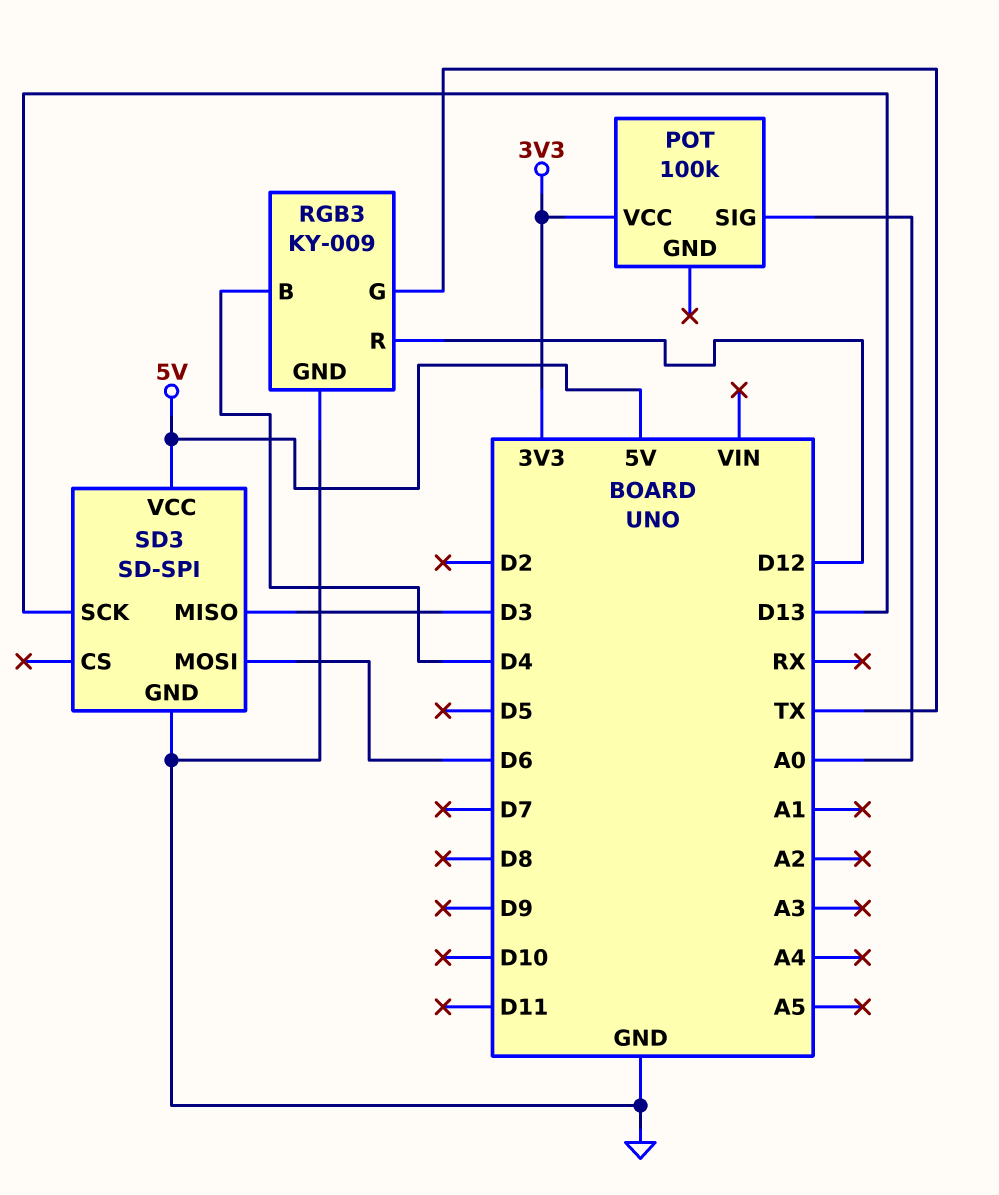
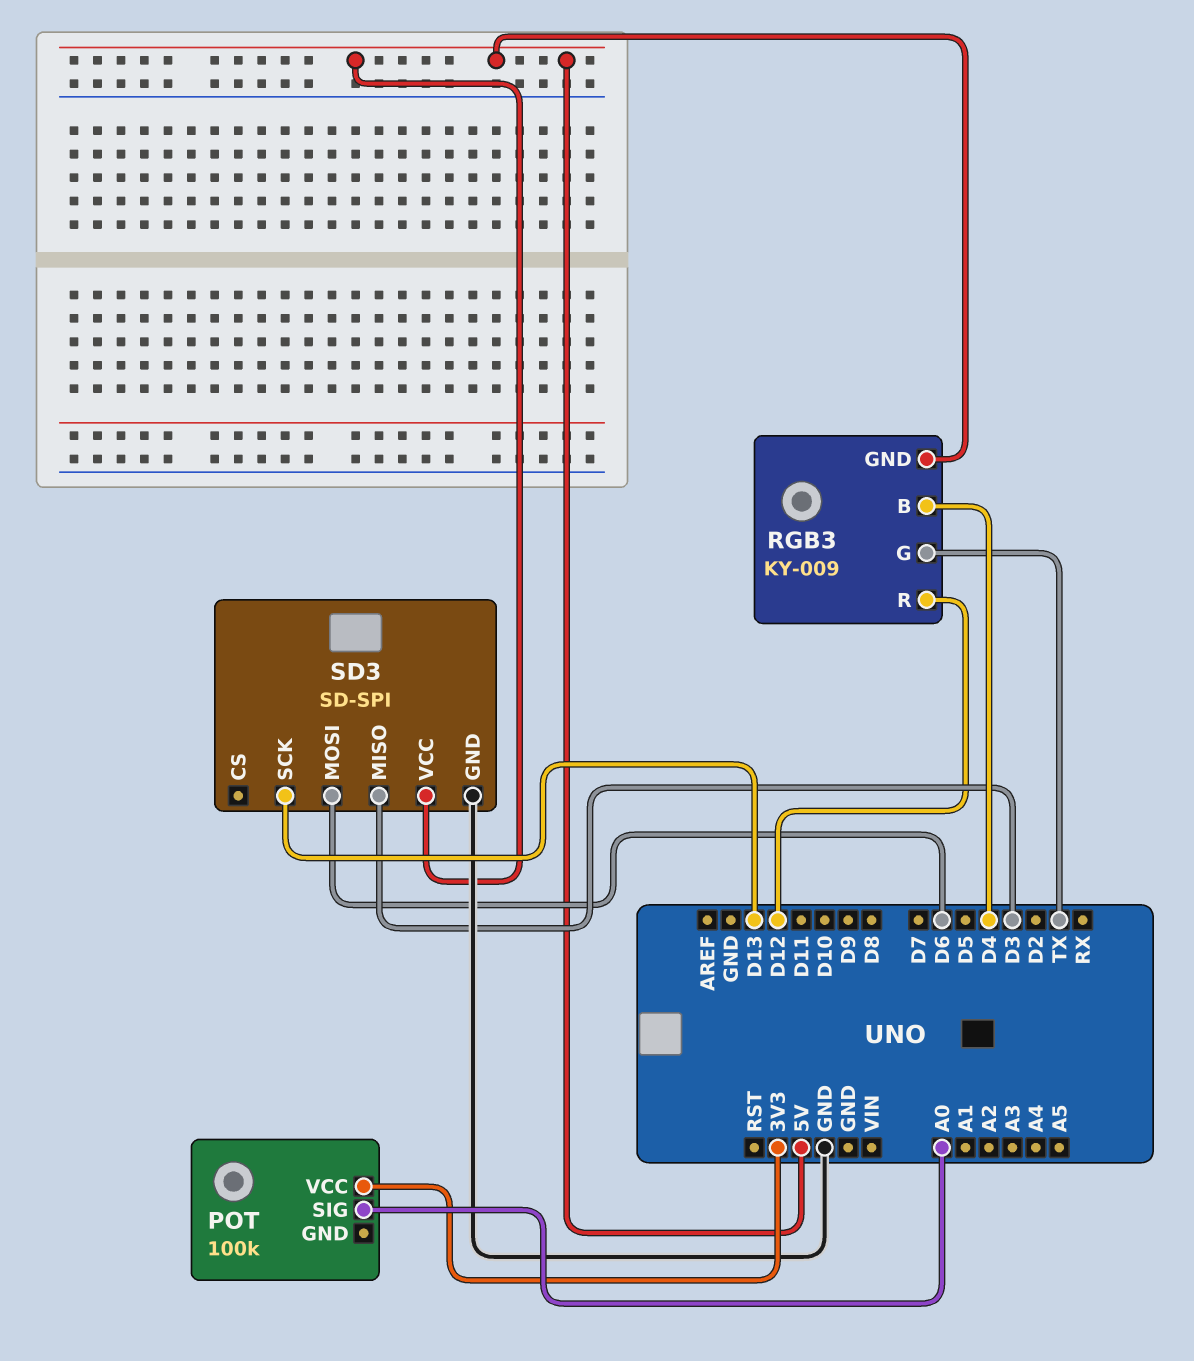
RGB3 pin GND: GND -> 5V

